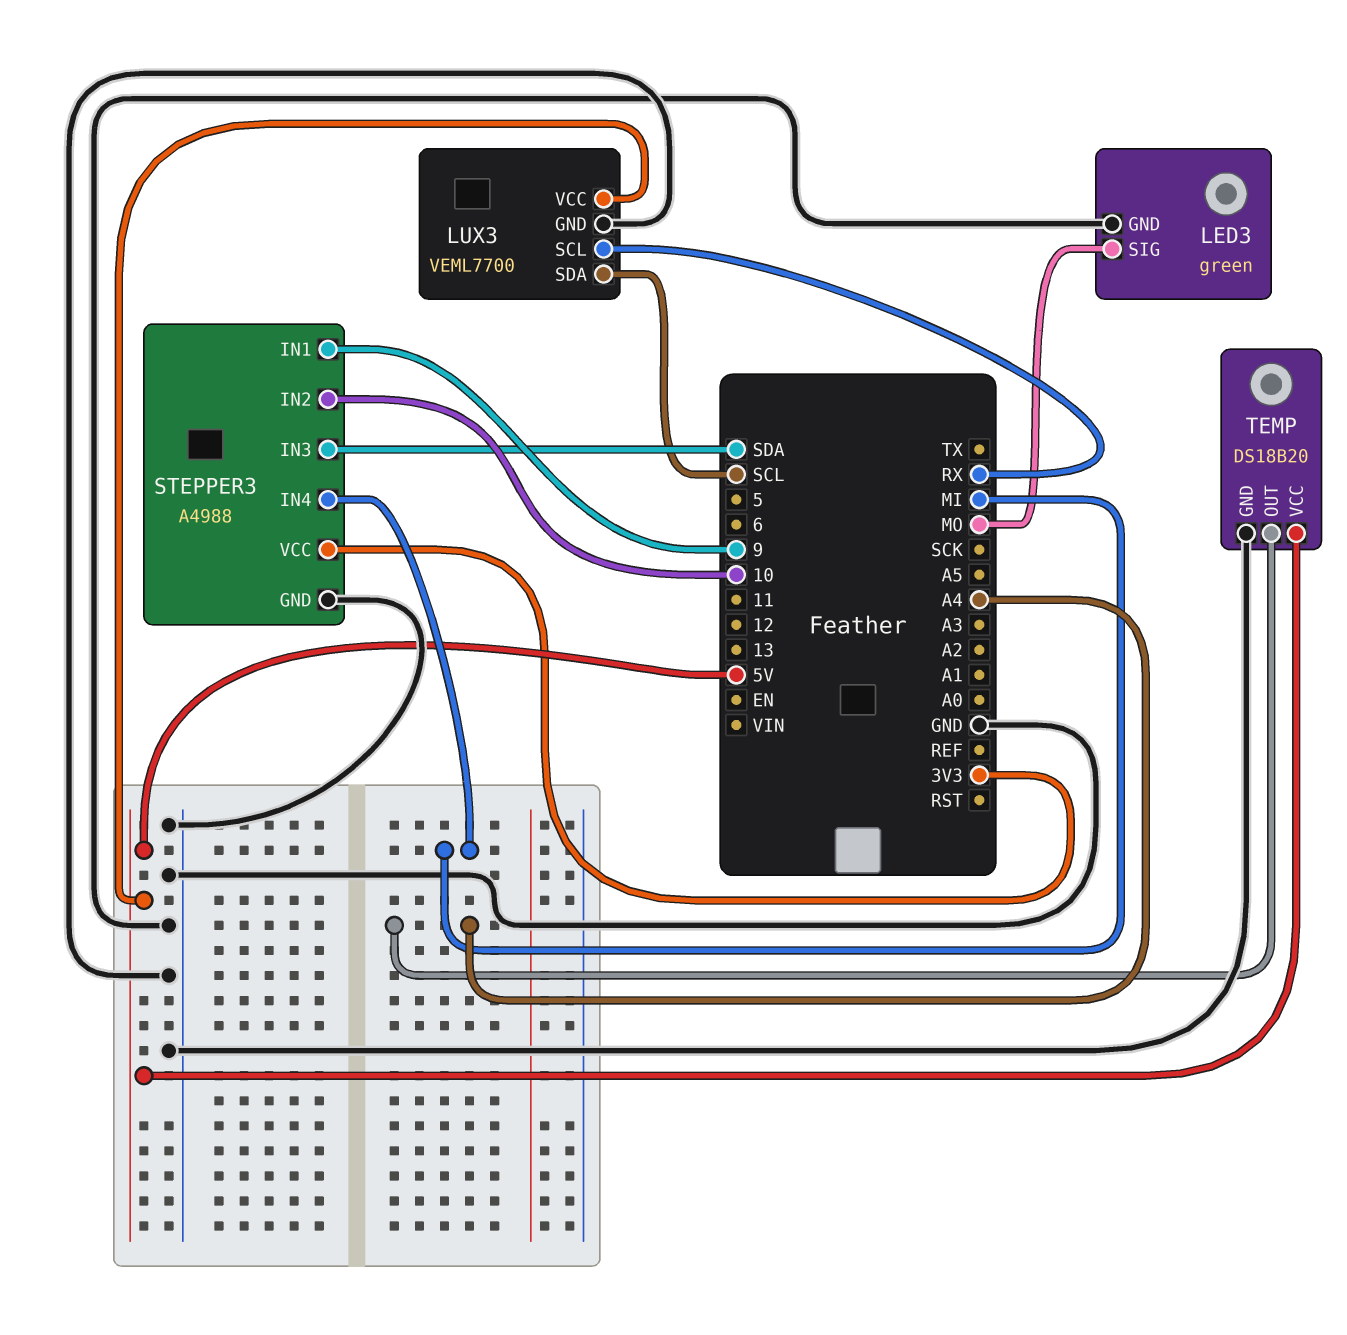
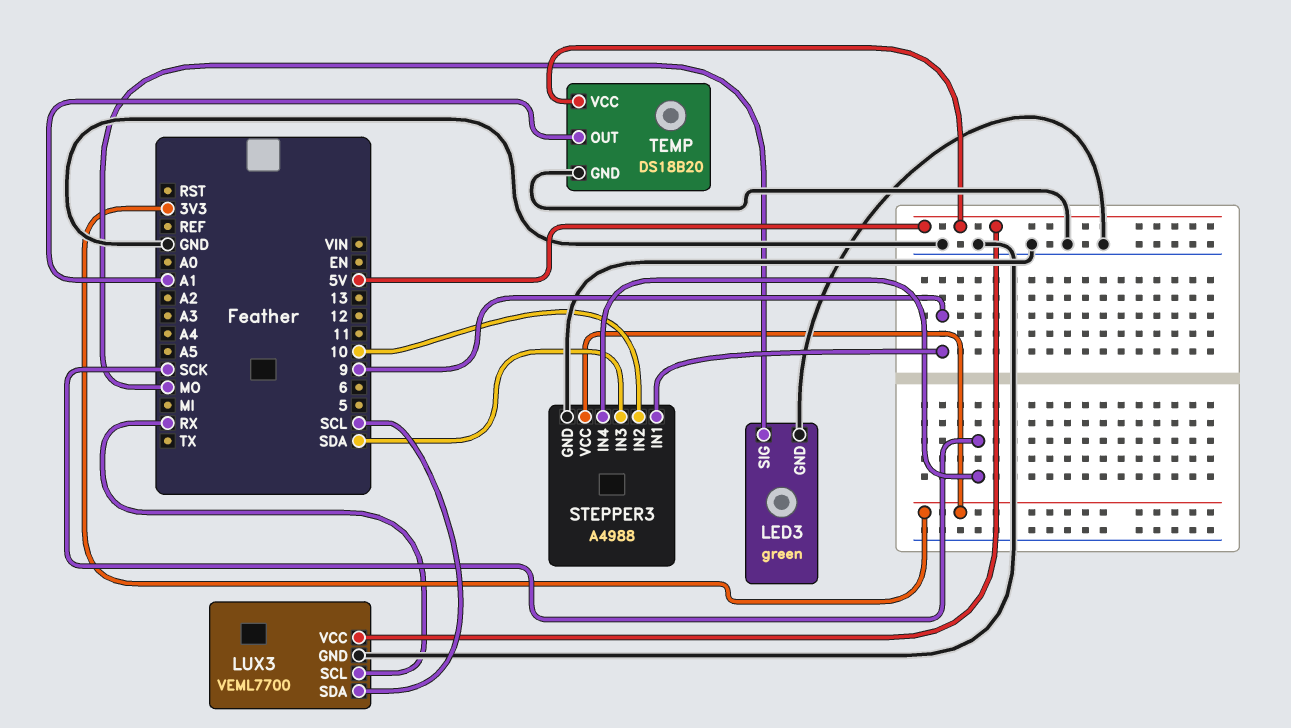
STEPPER3 pin IN4: MI -> SCK
TEMP pin OUT: A4 -> A1

